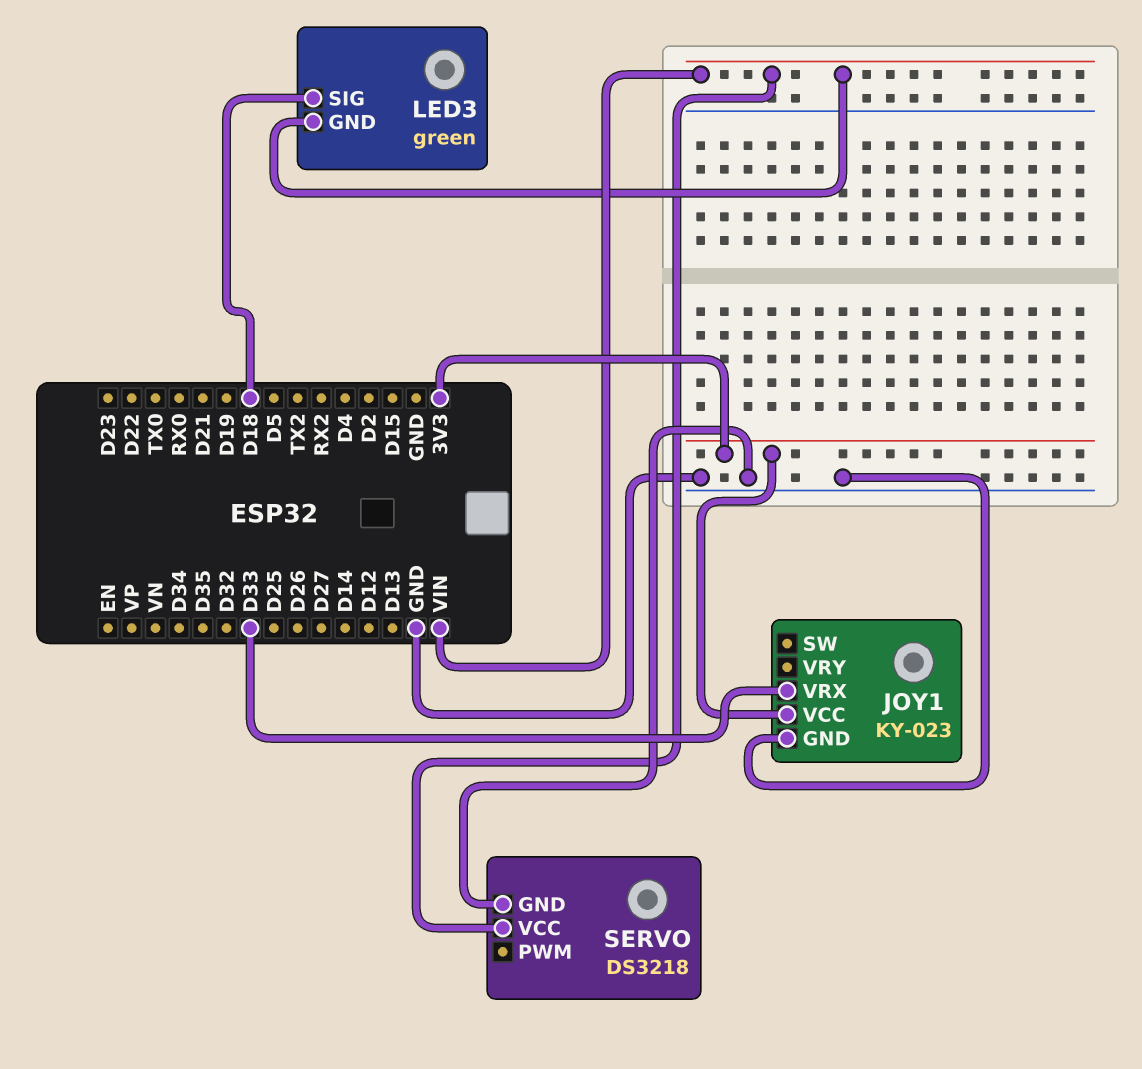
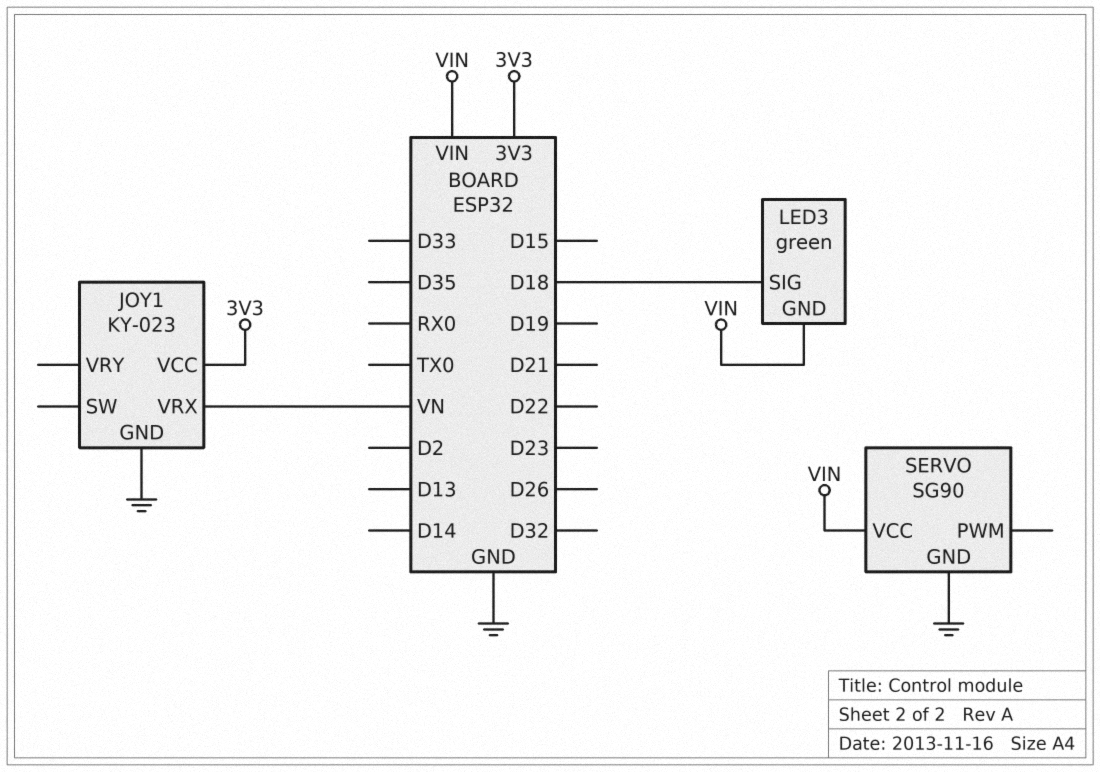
JOY1 pin VRX: D33 -> VN
SERVO: DS3218 -> SG90

